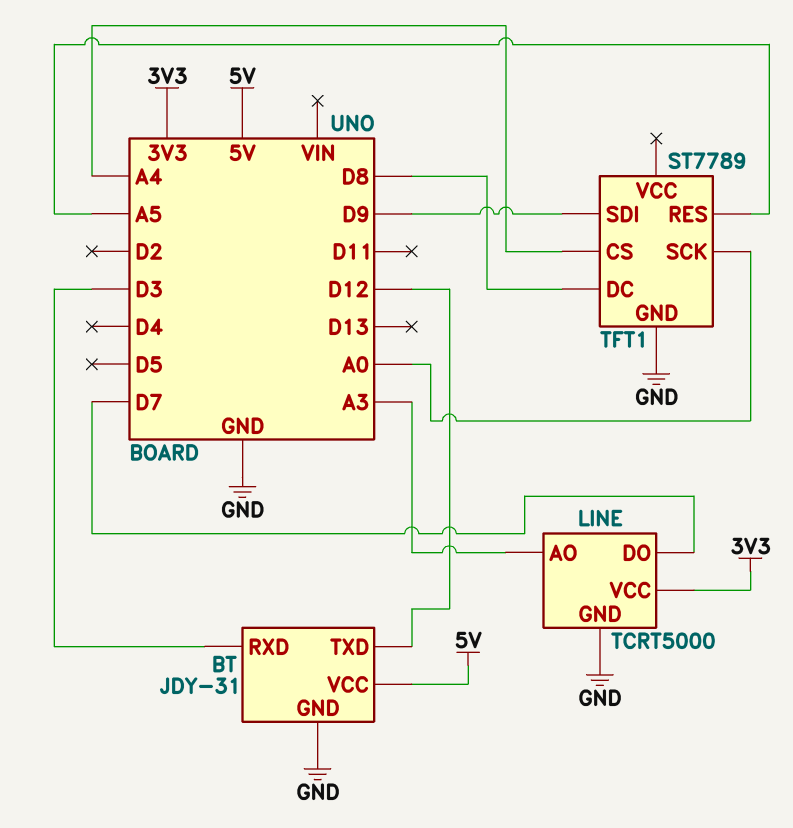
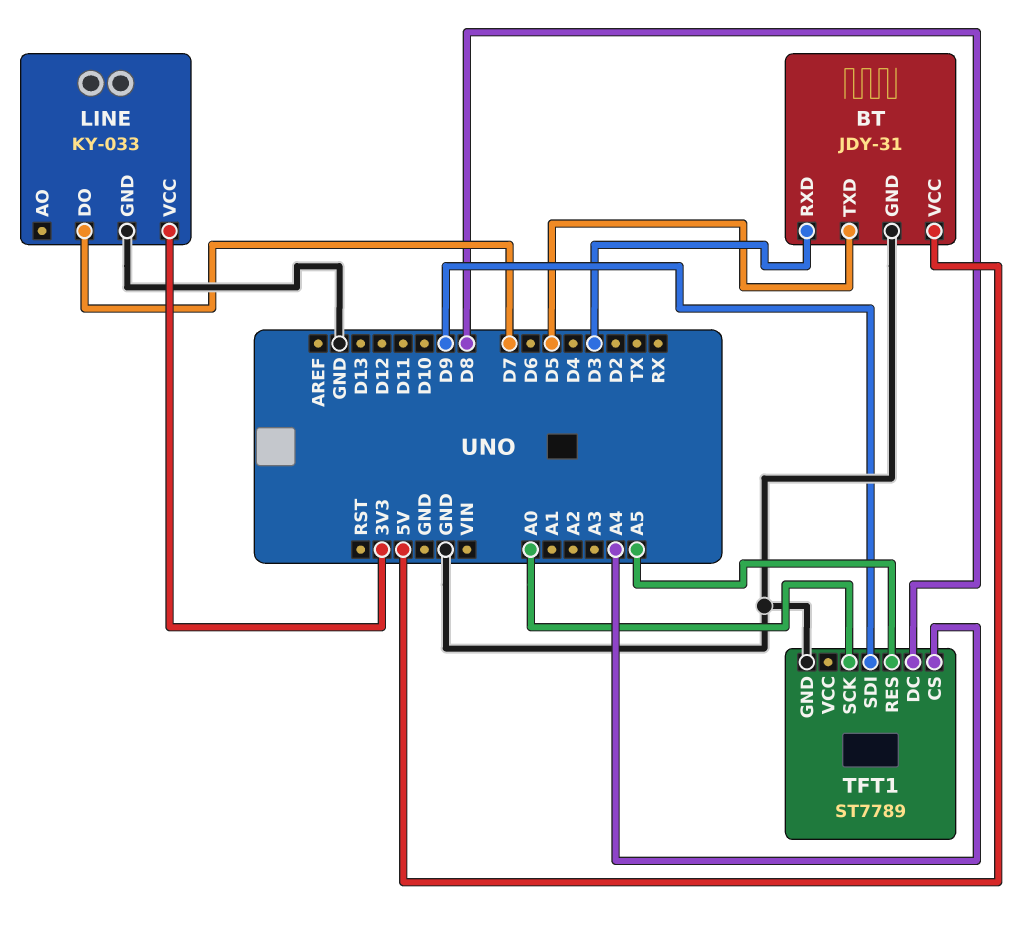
BT pin TXD: D12 -> D5
LINE: TCRT5000 -> KY-033
LINE pin AO: A3 -> none

